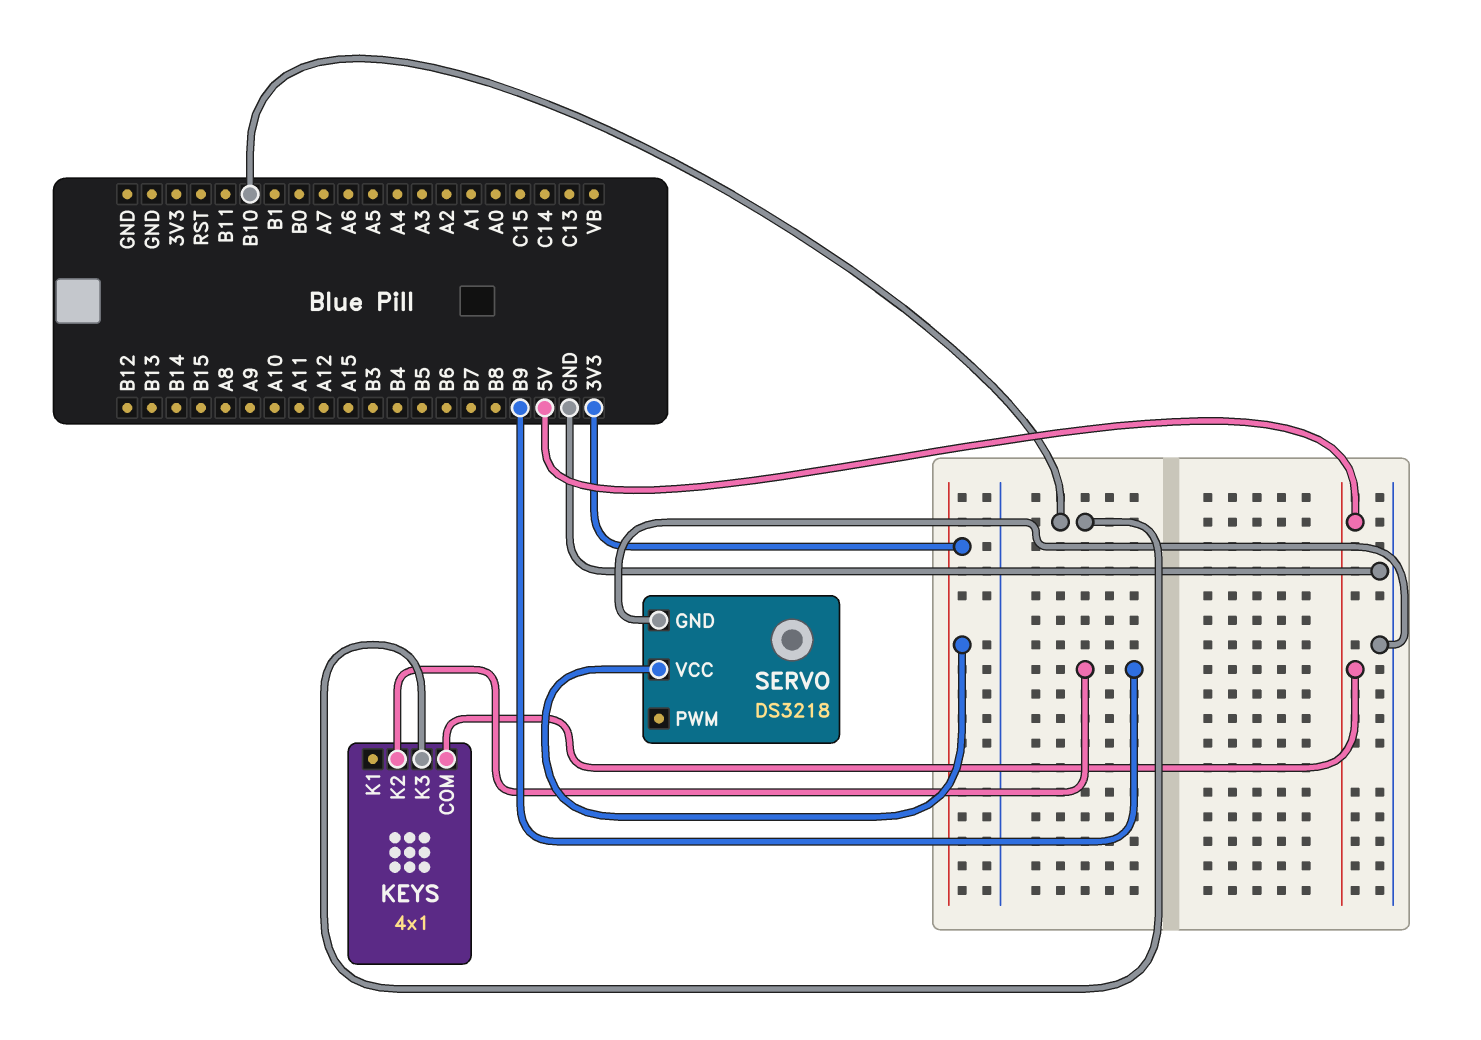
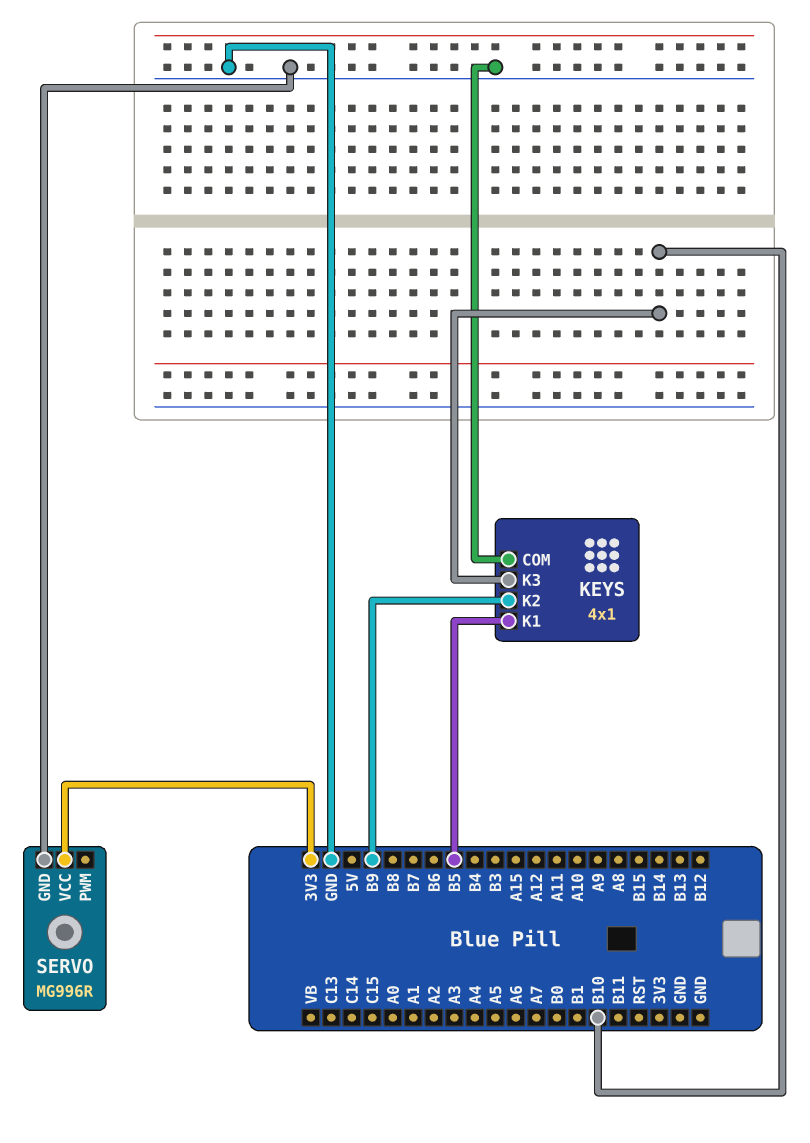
KEYS pin COM: 5V -> GND
KEYS pin K1: none -> B5
SERVO: DS3218 -> MG996R

